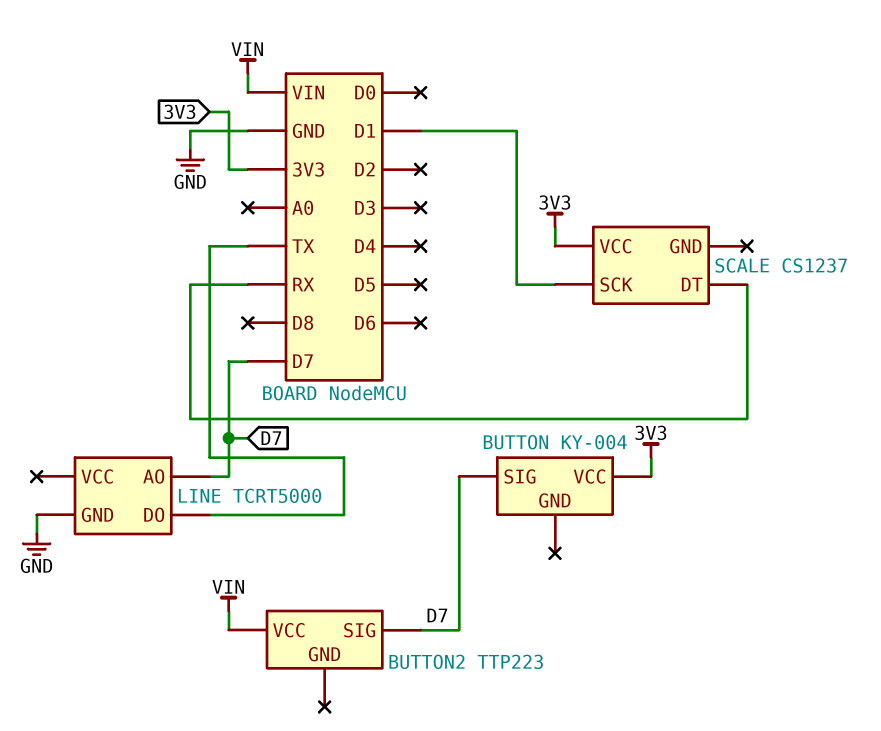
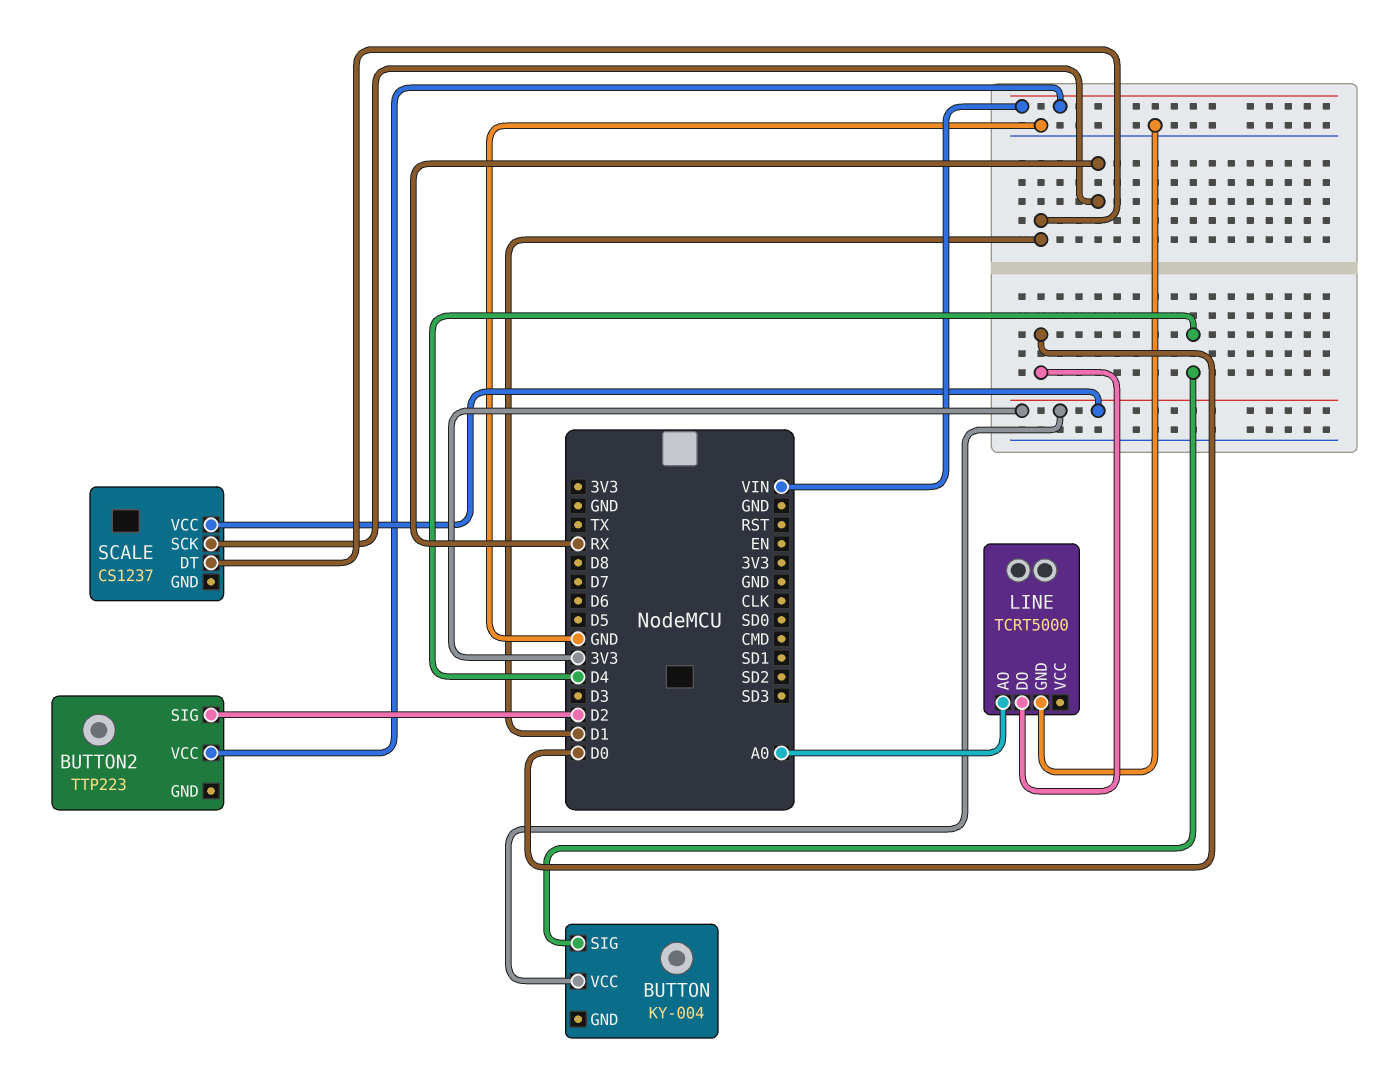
BUTTON pin SIG: D7 -> D4
BUTTON2 pin SIG: D7 -> D2
LINE pin AO: D7 -> A0
LINE pin DO: TX -> D0
SCALE pin DT: RX -> D1
SCALE pin SCK: D1 -> RX

